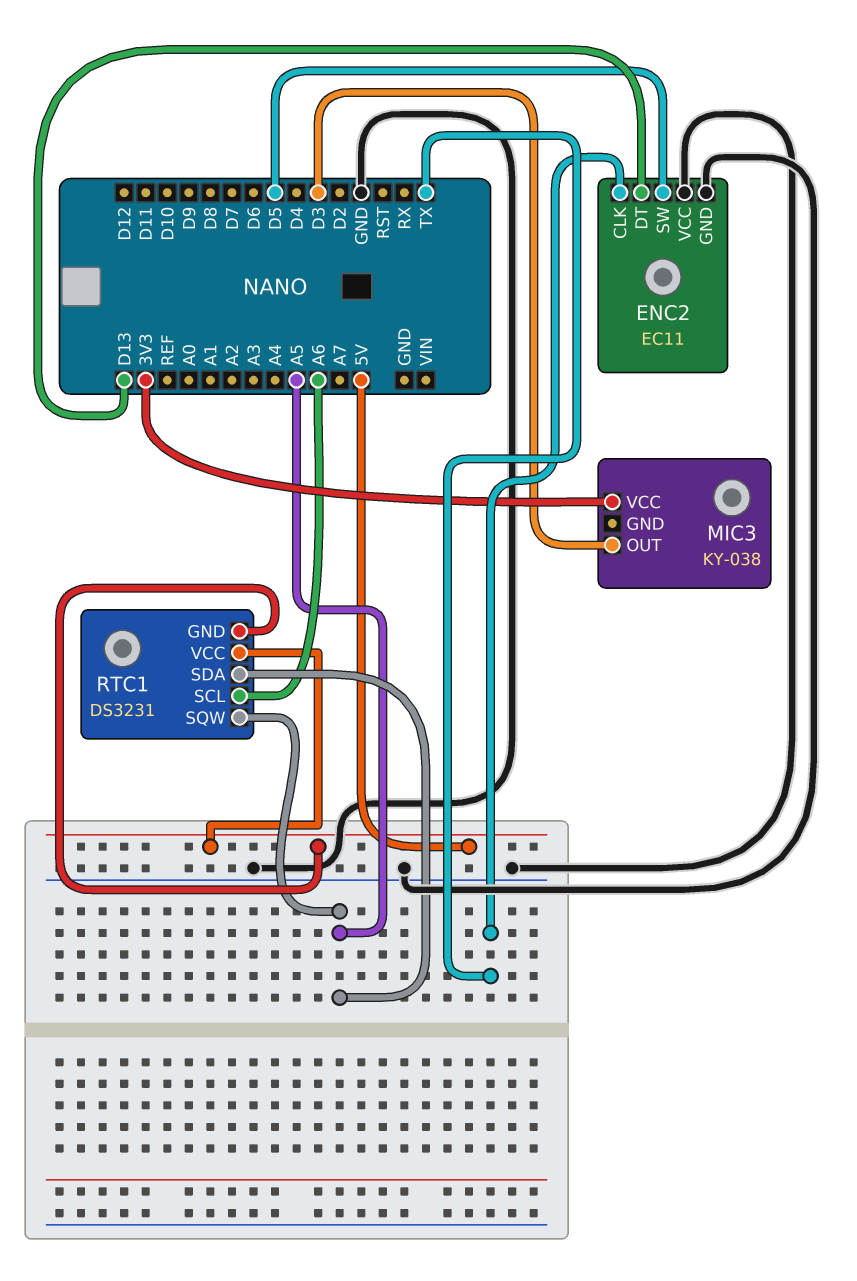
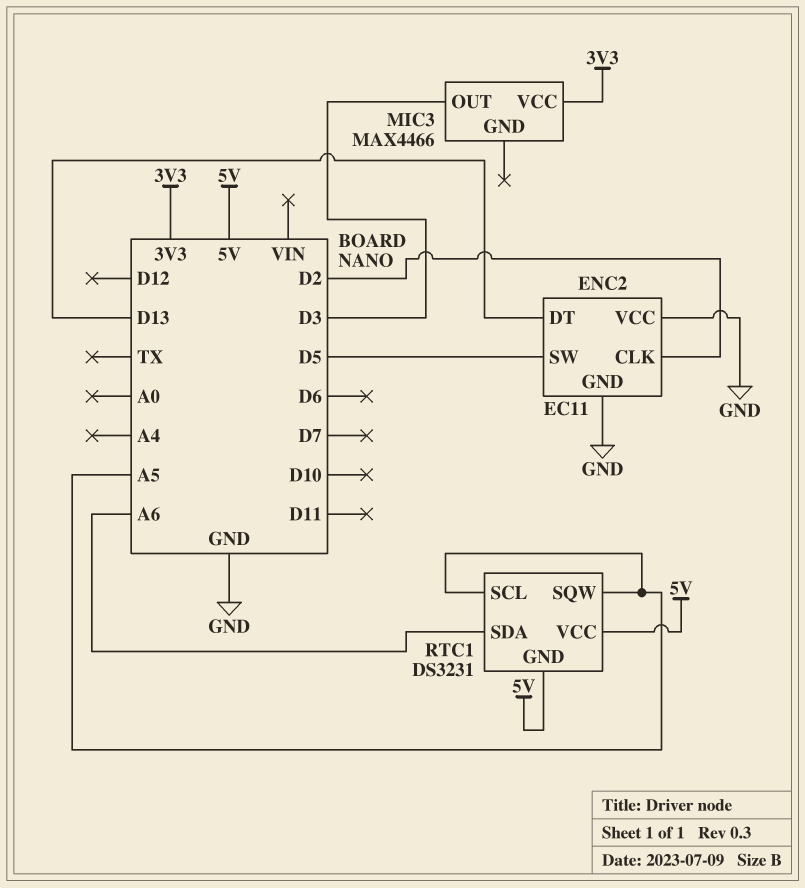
ENC2 pin CLK: TX -> D2
MIC3: KY-038 -> MAX4466
RTC1 pin SCL: A6 -> A5
RTC1 pin SDA: A5 -> A6

